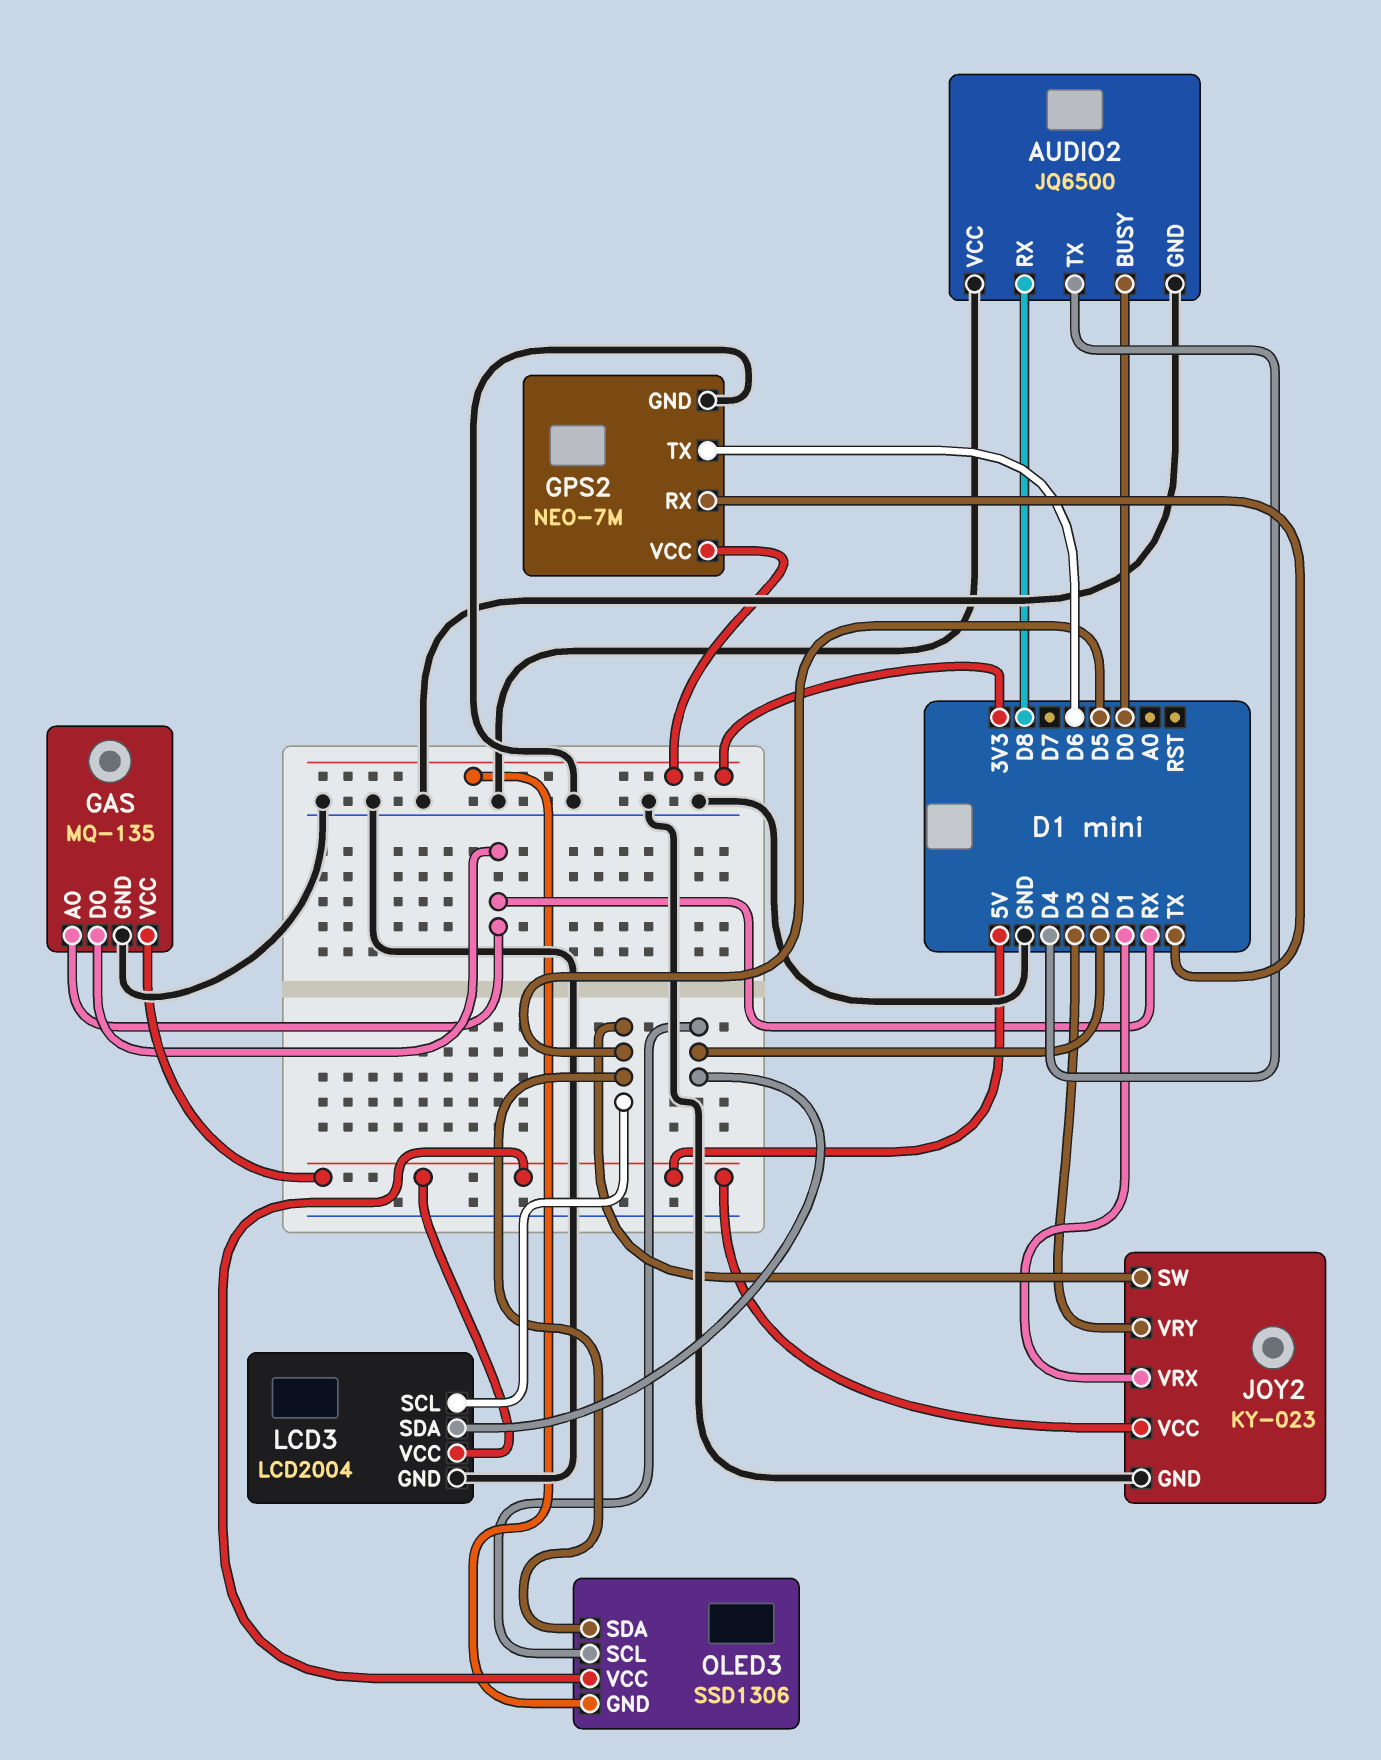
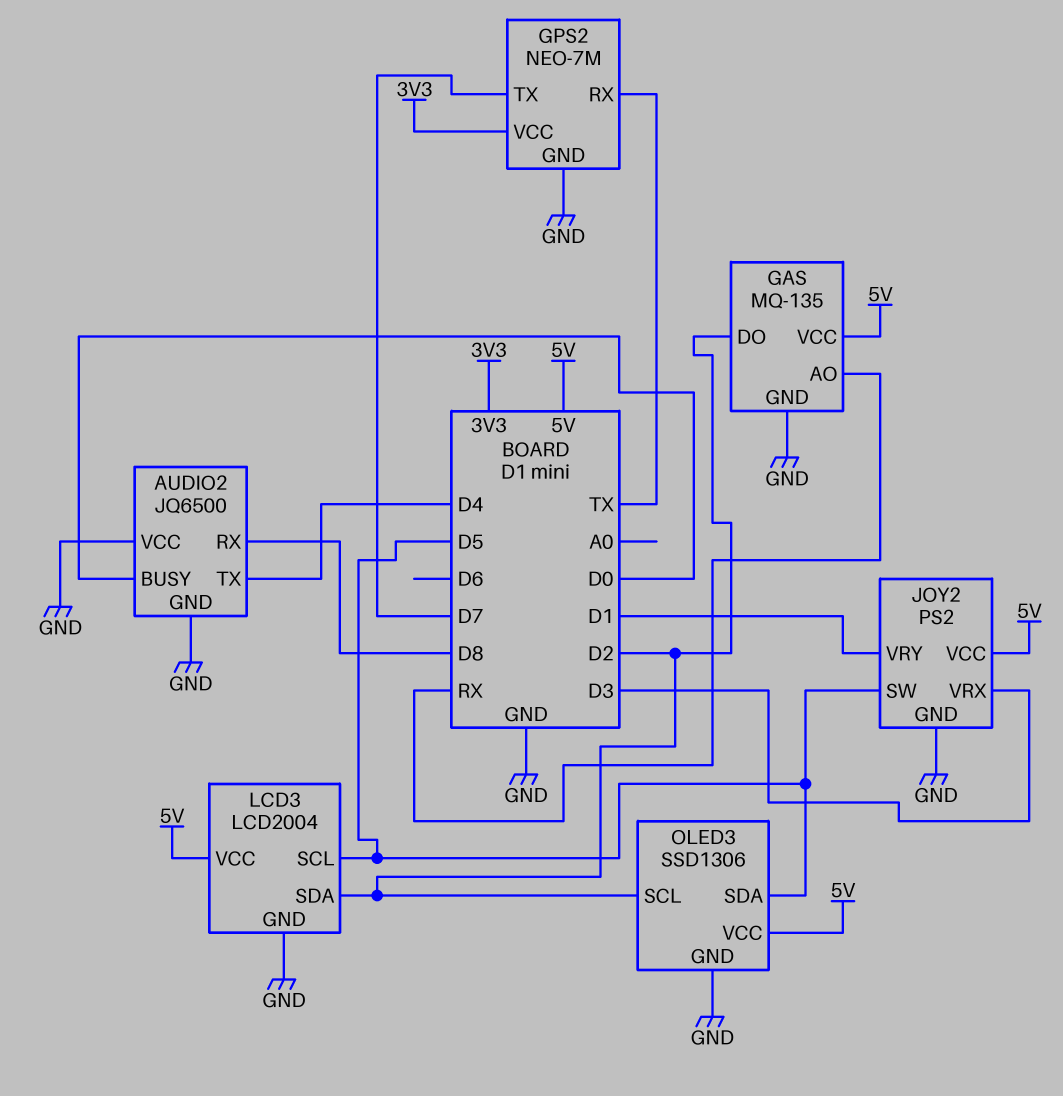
GAS pin DO: RX -> D2
GPS2 pin TX: D6 -> D7
JOY2: KY-023 -> PS2
JOY2 pin VRX: D1 -> D3
JOY2 pin VRY: D3 -> D1
OLED3 pin GND: 3V3 -> GND

